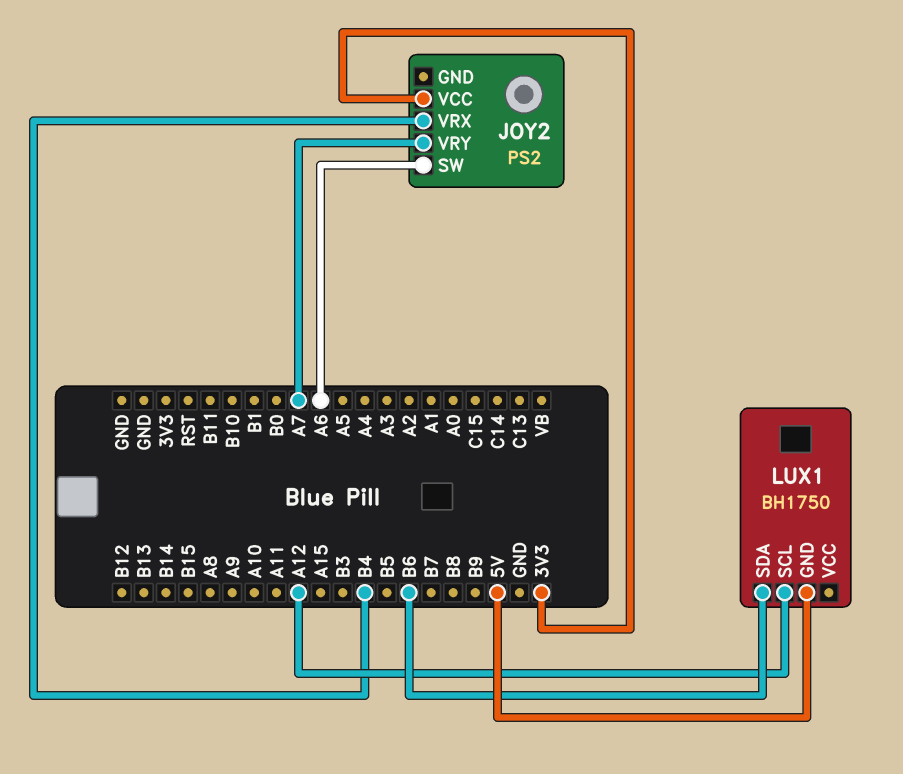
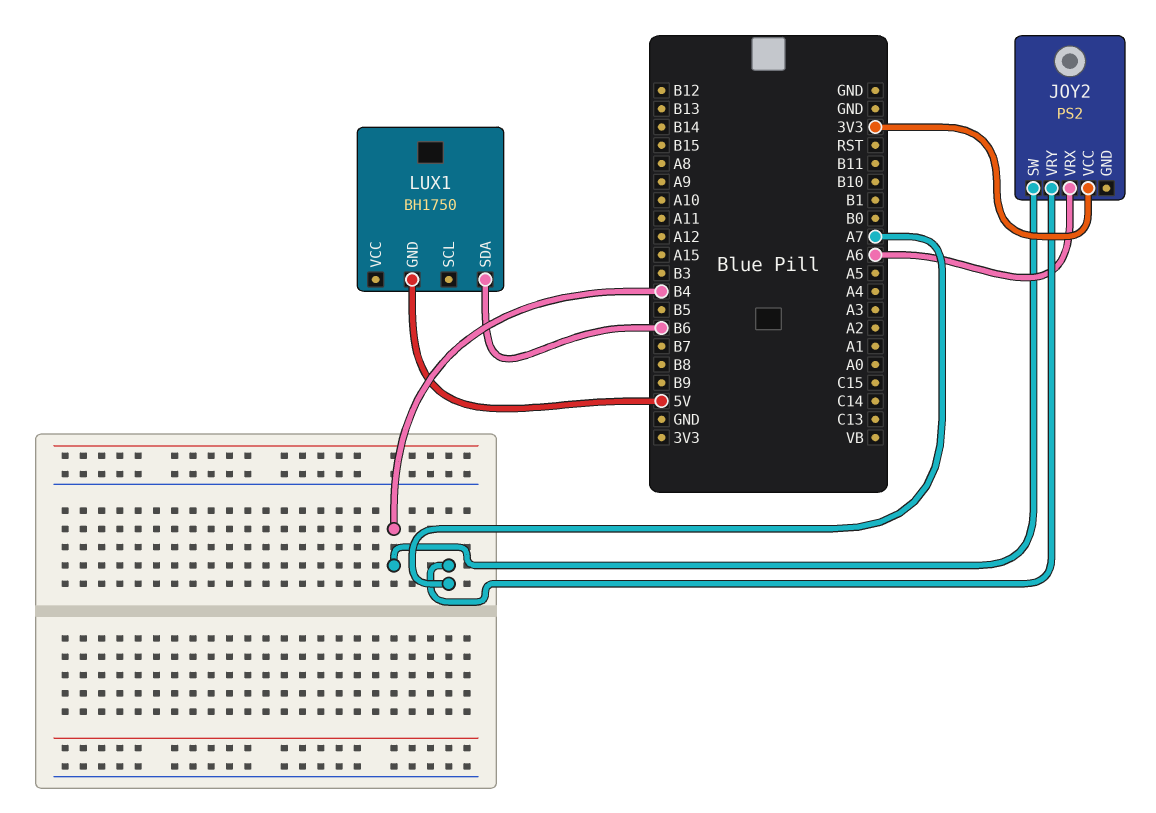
JOY2 pin SW: A6 -> B4
JOY2 pin VRX: B4 -> A6
LUX1 pin SCL: A12 -> none

